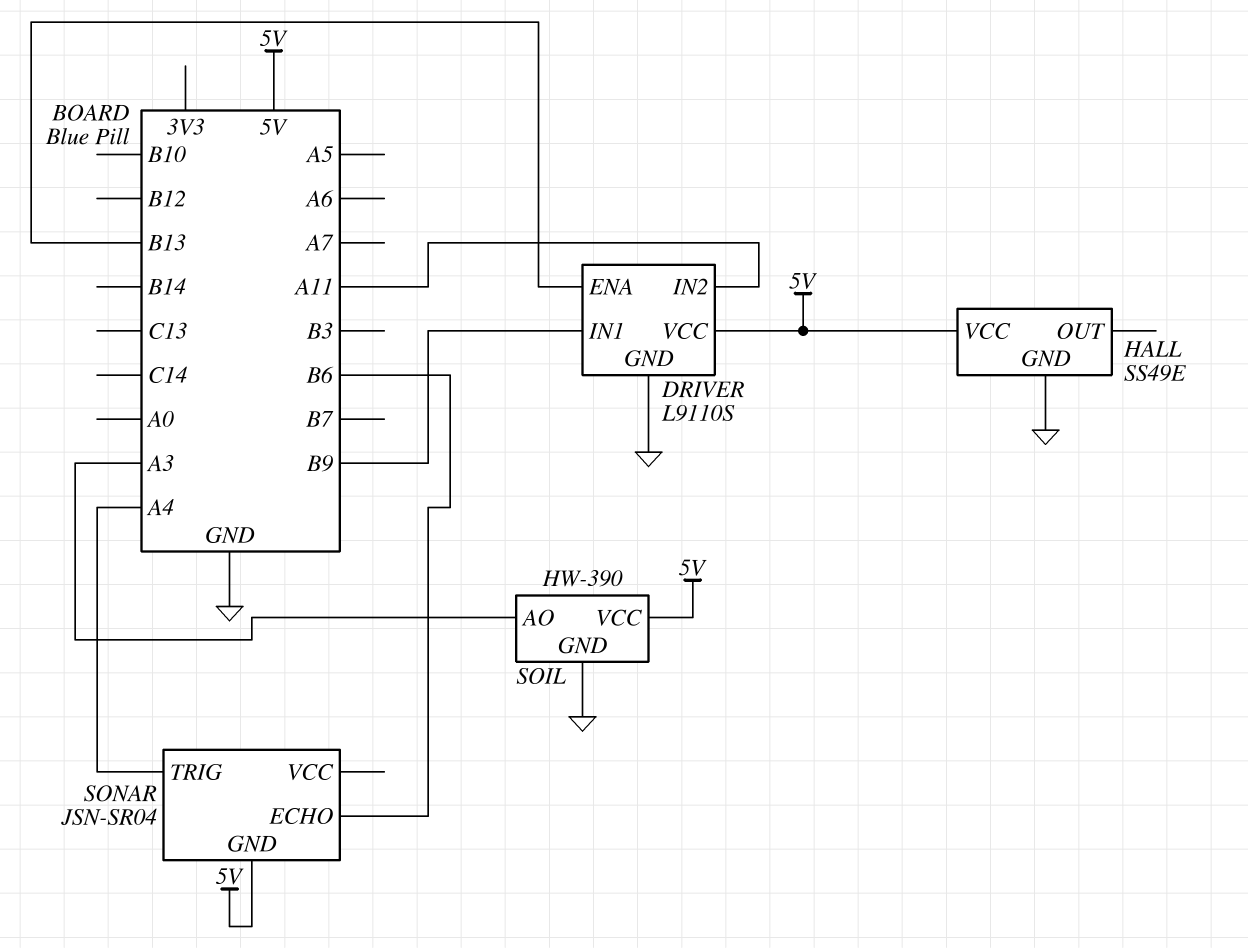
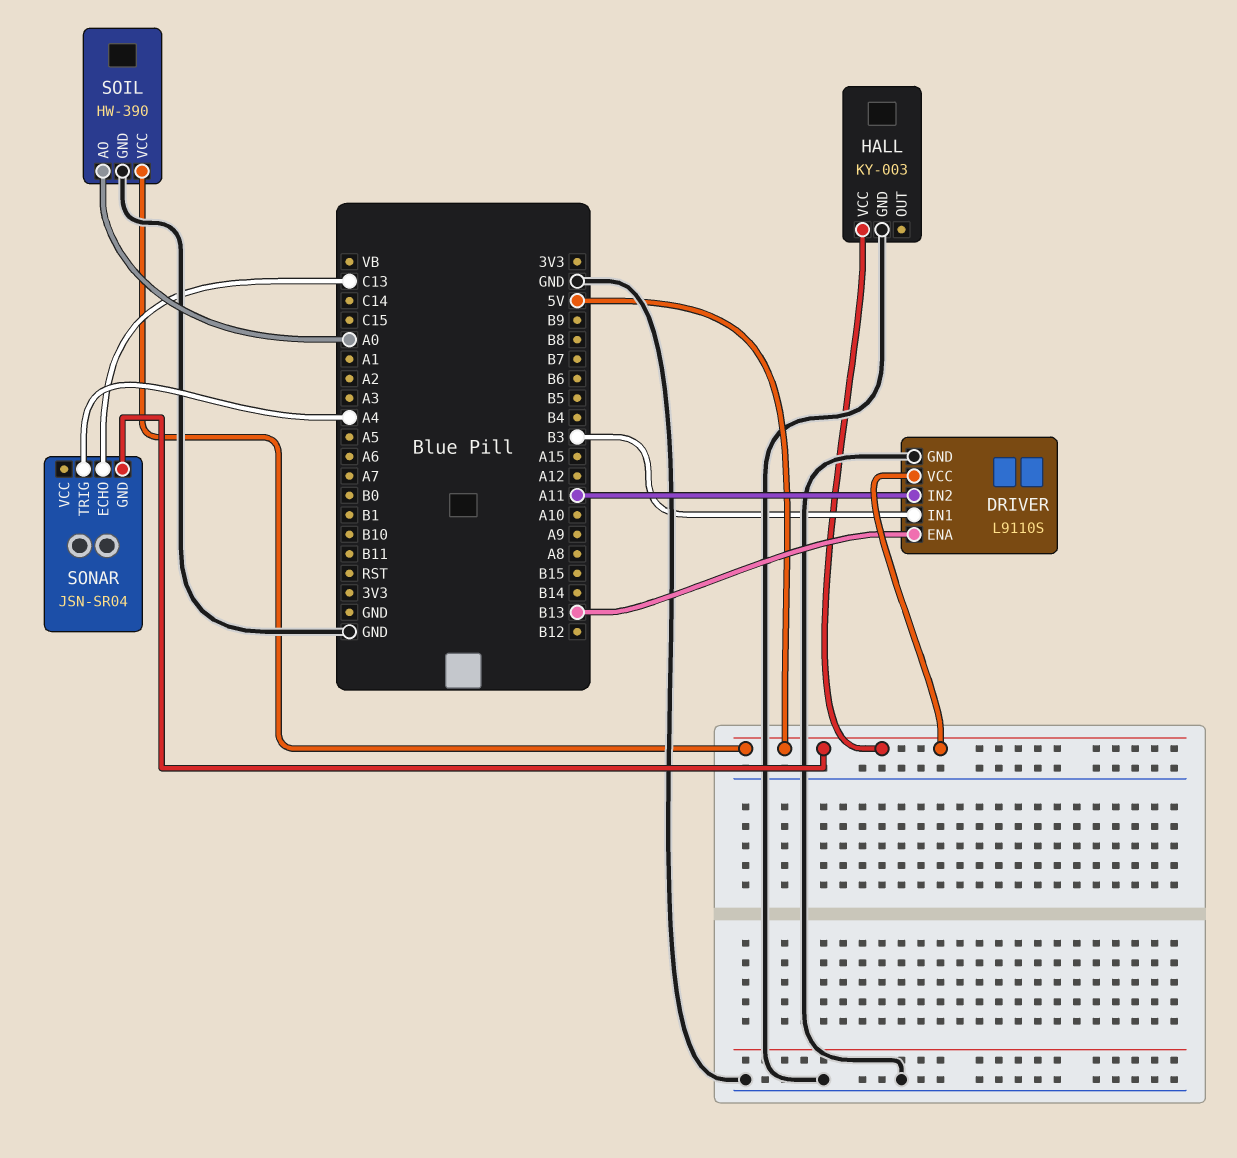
DRIVER pin IN1: B9 -> B3
HALL: SS49E -> KY-003
SOIL pin AO: A3 -> A0
SONAR pin ECHO: B6 -> C13

